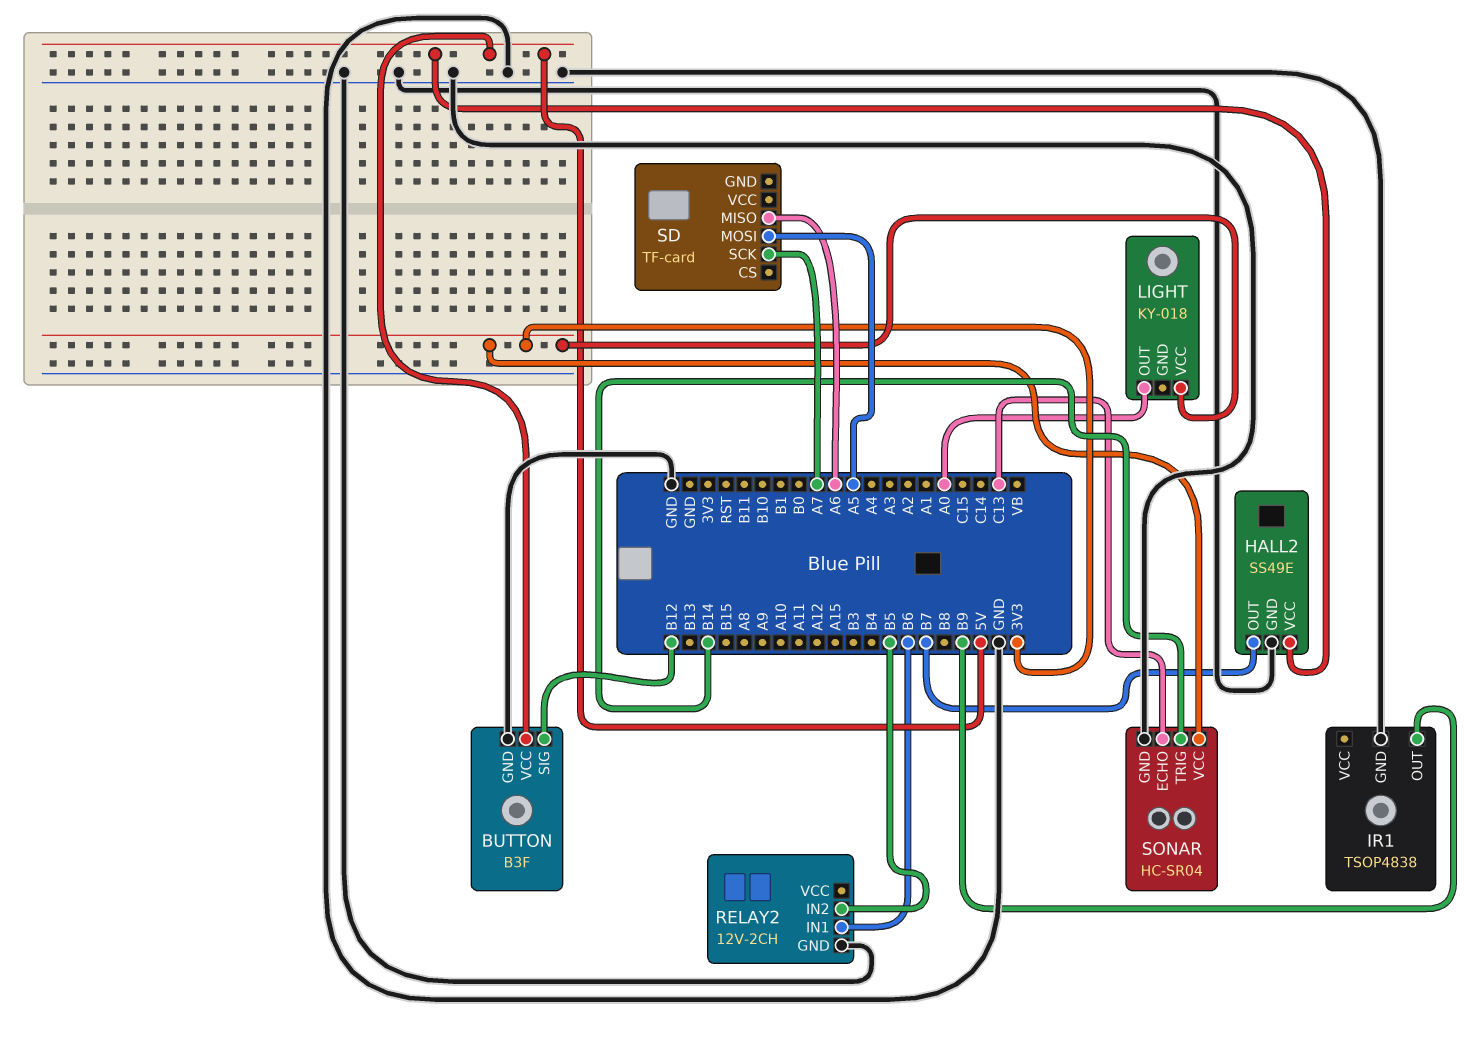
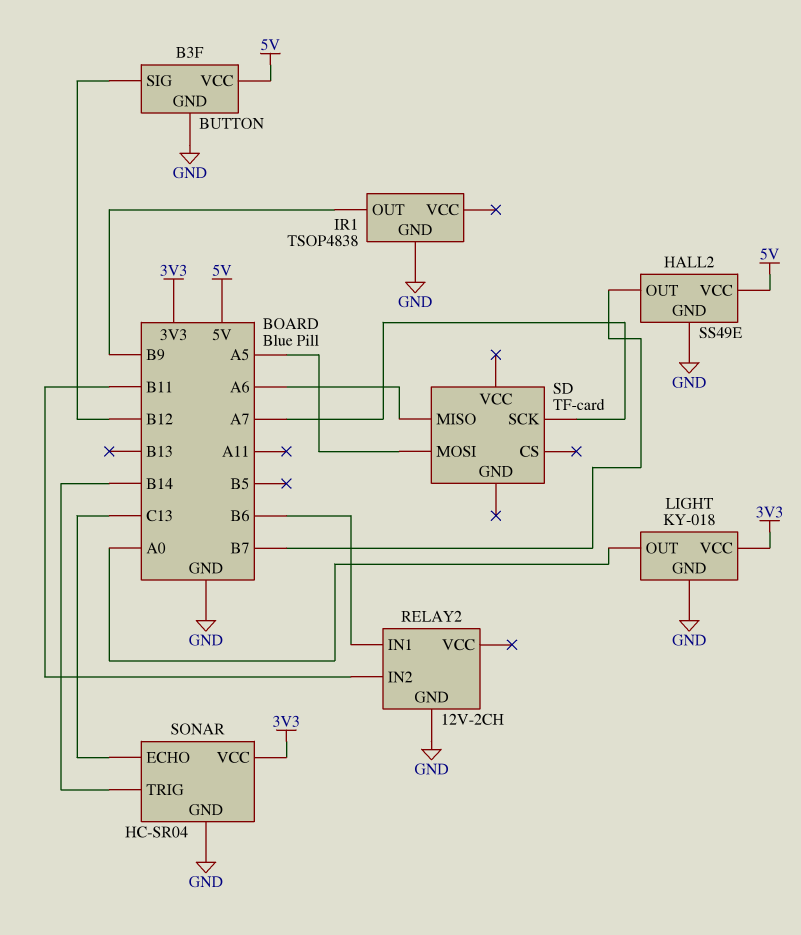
LIGHT pin GND: none -> GND
RELAY2 pin IN2: B5 -> B11

